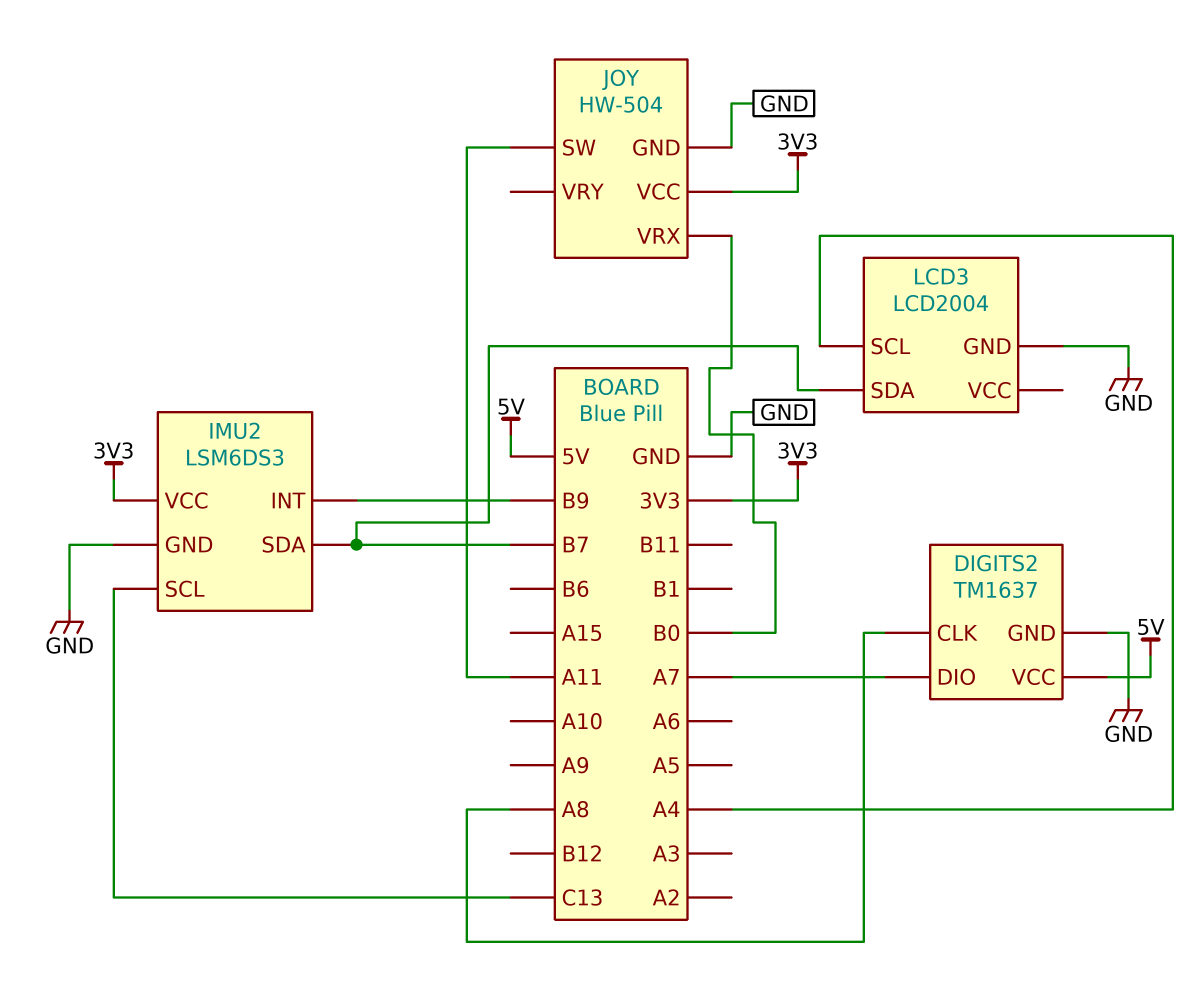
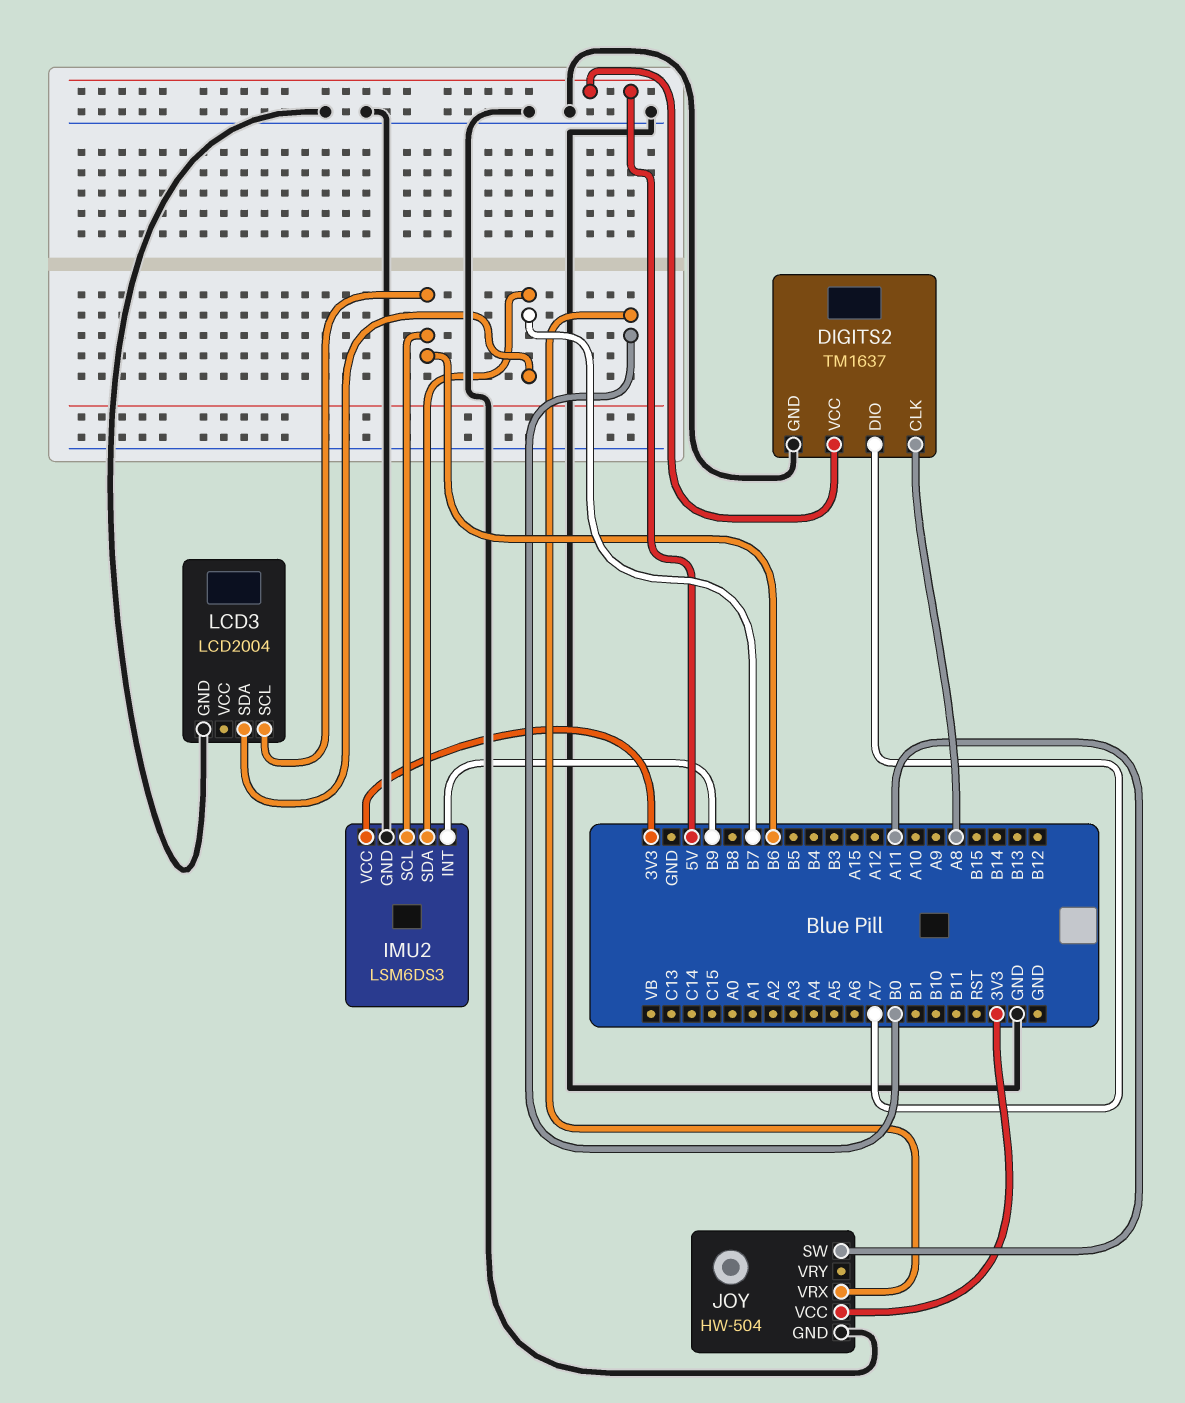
IMU2 pin SCL: C13 -> B6
LCD3 pin SCL: A4 -> B6

